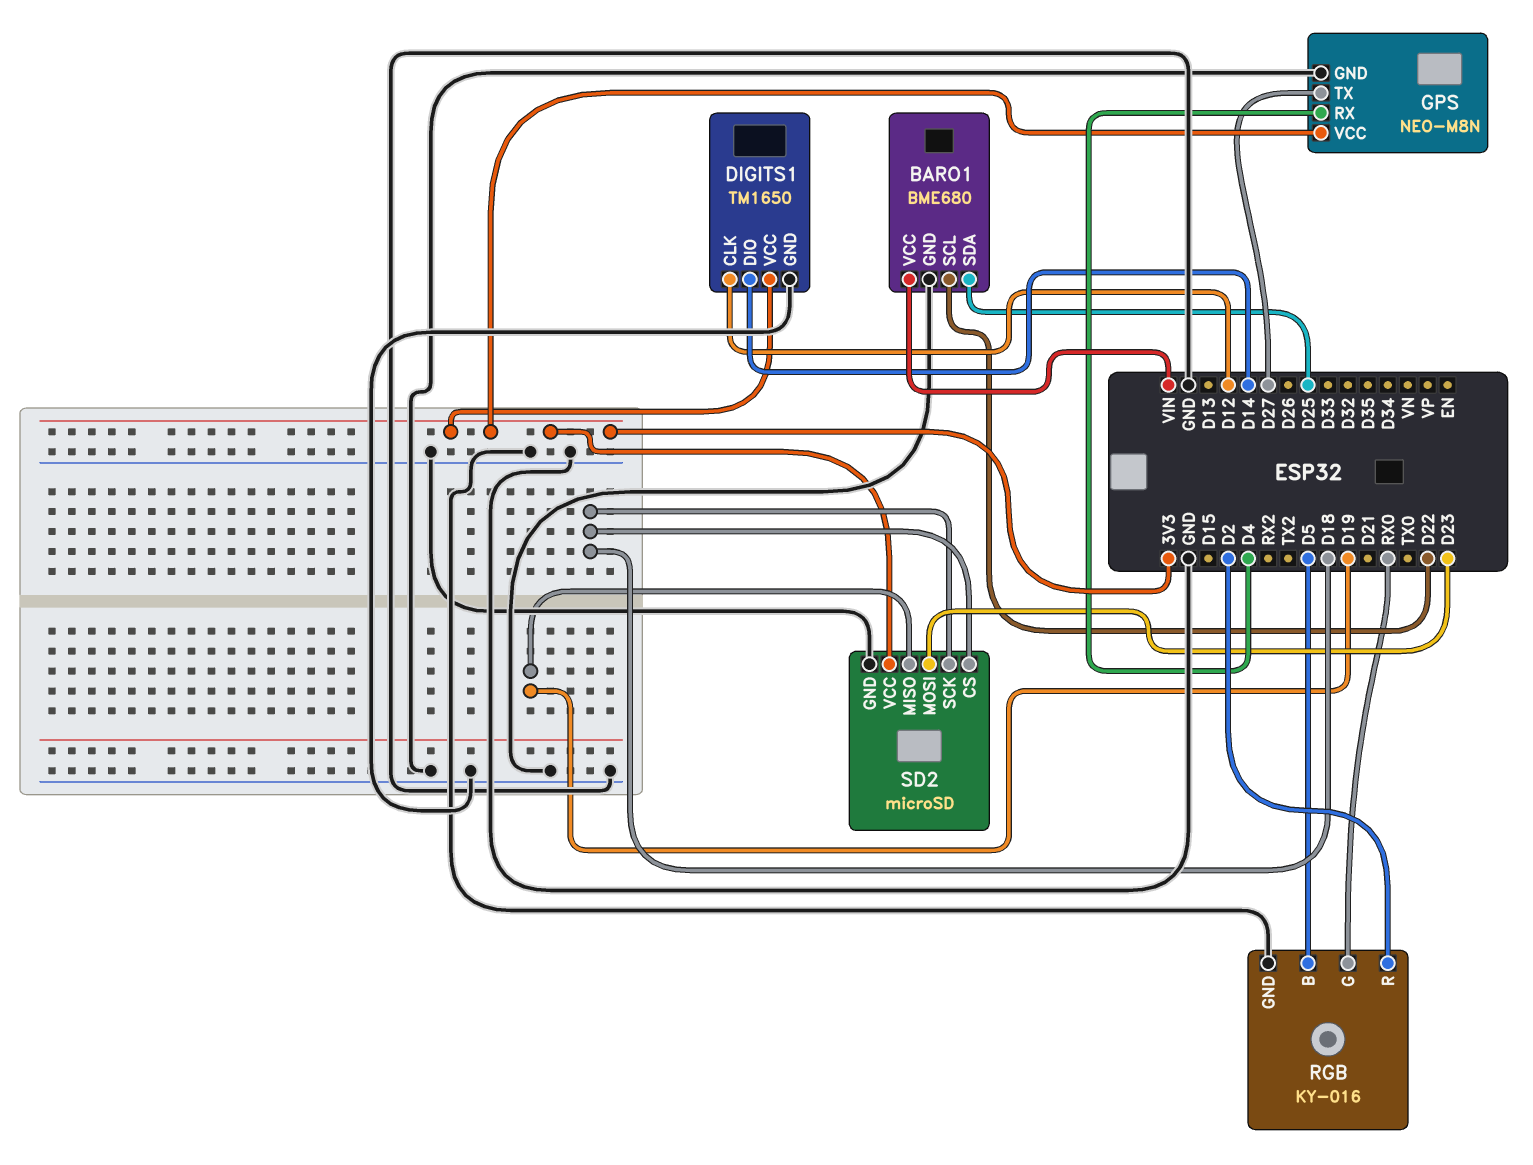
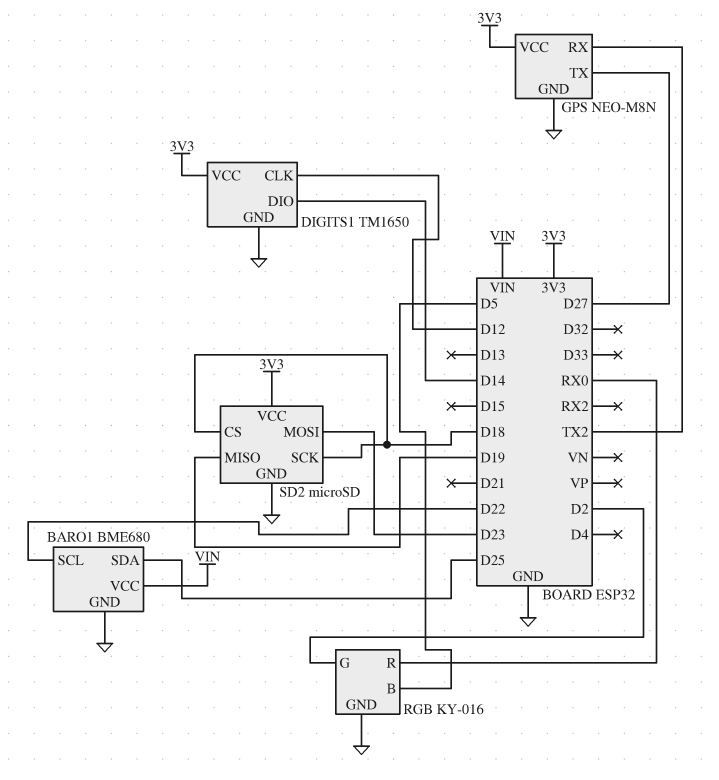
GPS pin RX: D4 -> TX2
RGB pin G: RX0 -> D2
RGB pin R: D2 -> RX0

